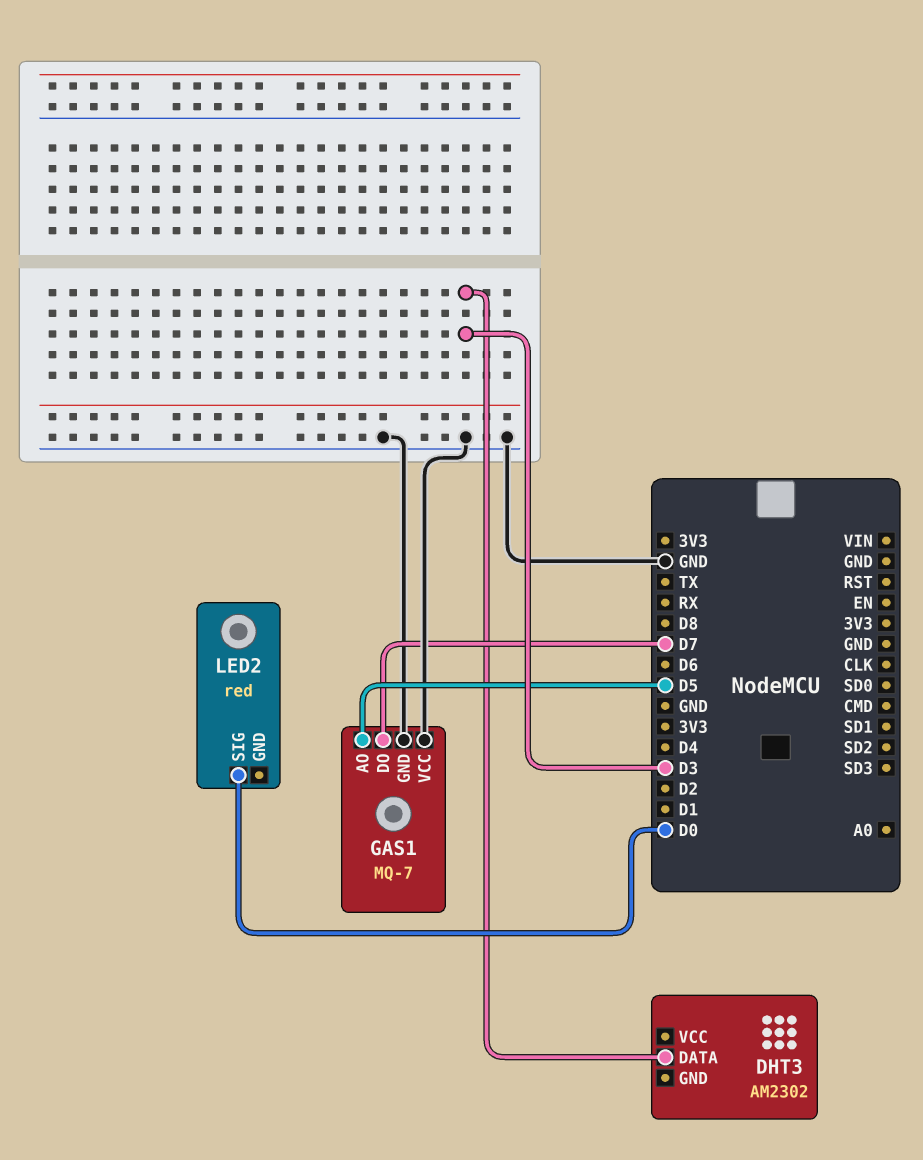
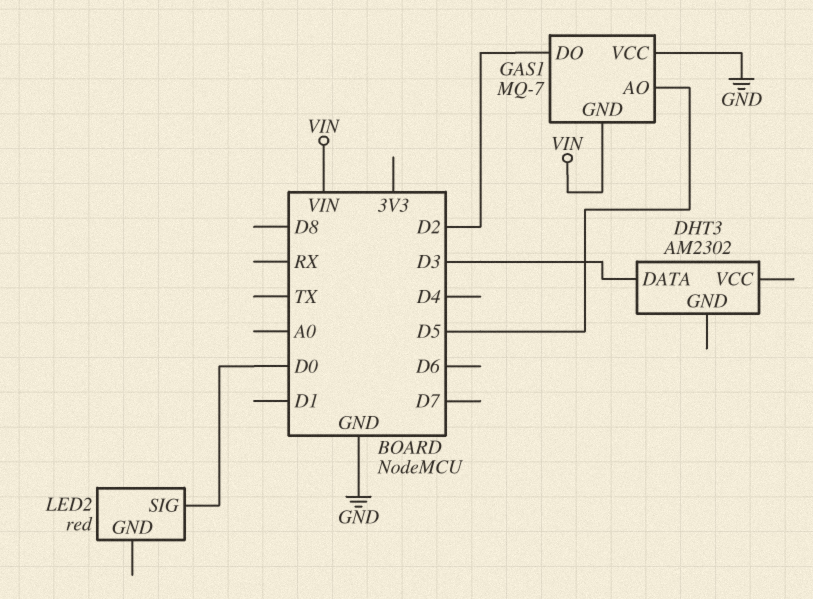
GAS1 pin DO: D7 -> D2
GAS1 pin GND: GND -> VIN

